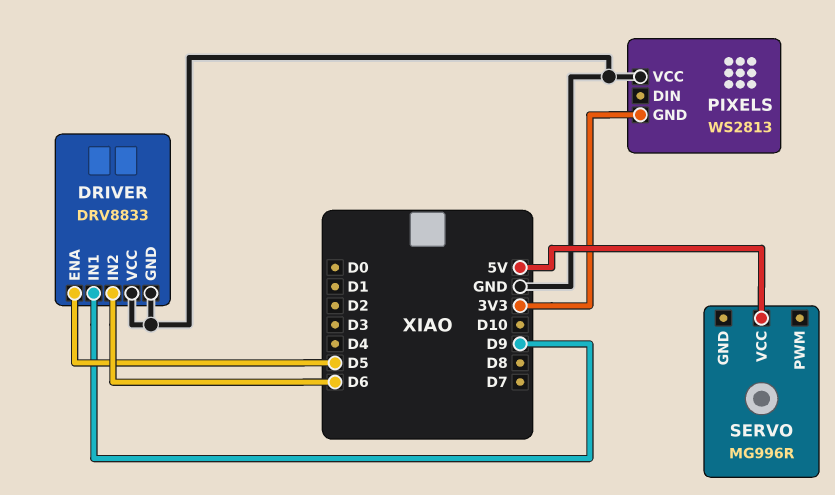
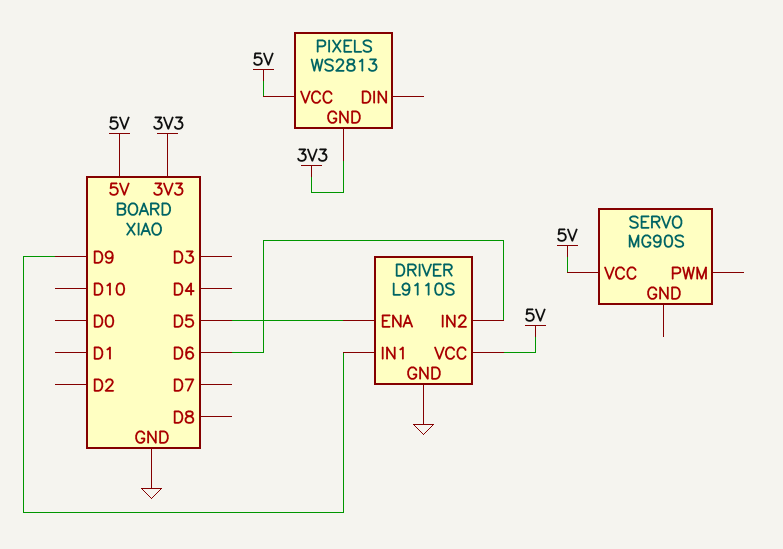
DRIVER: DRV8833 -> L9110S
DRIVER pin VCC: GND -> 5V
PIXELS pin VCC: GND -> 5V
SERVO: MG996R -> MG90S

